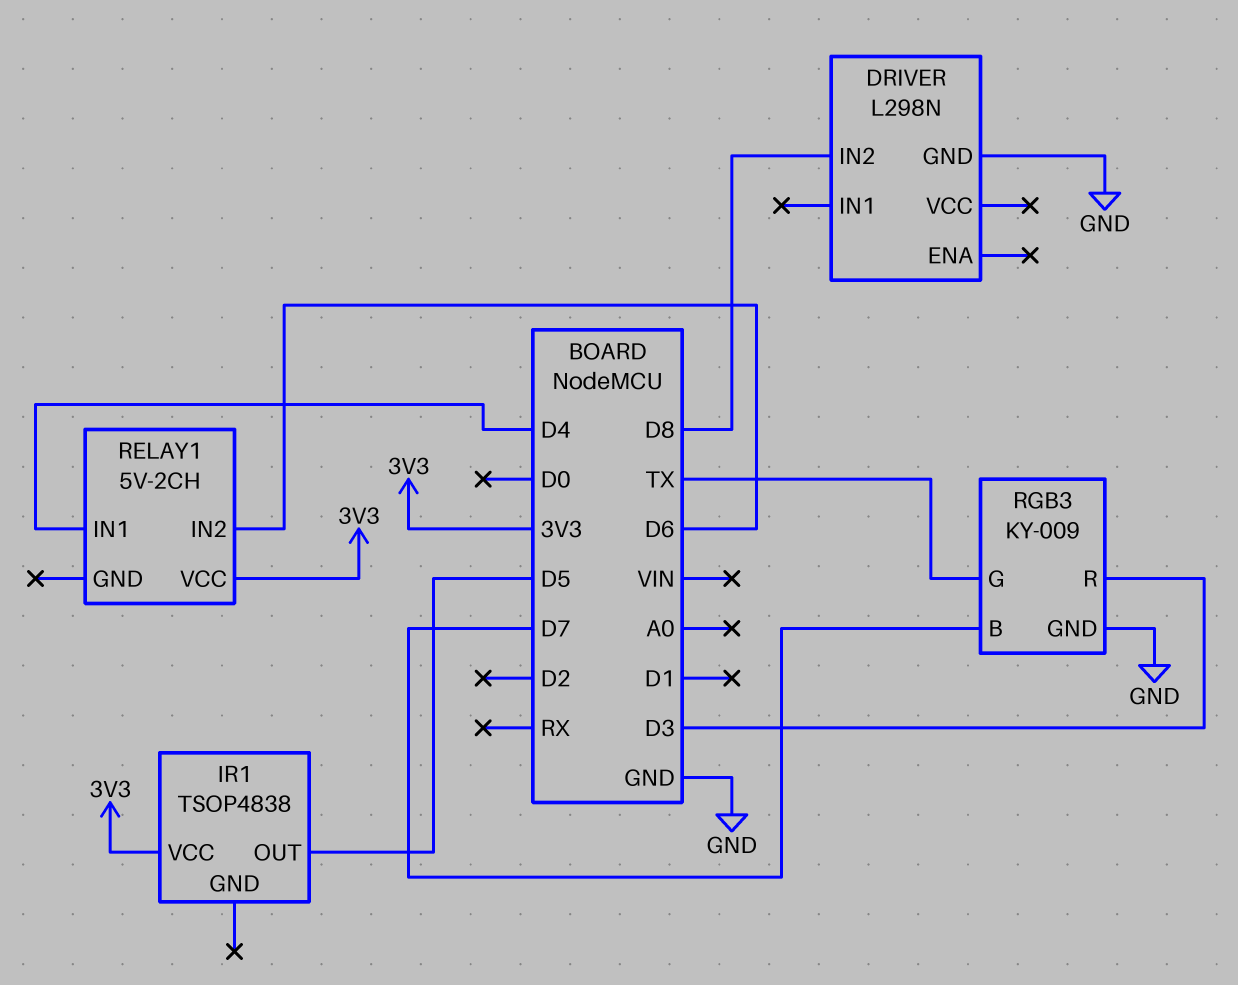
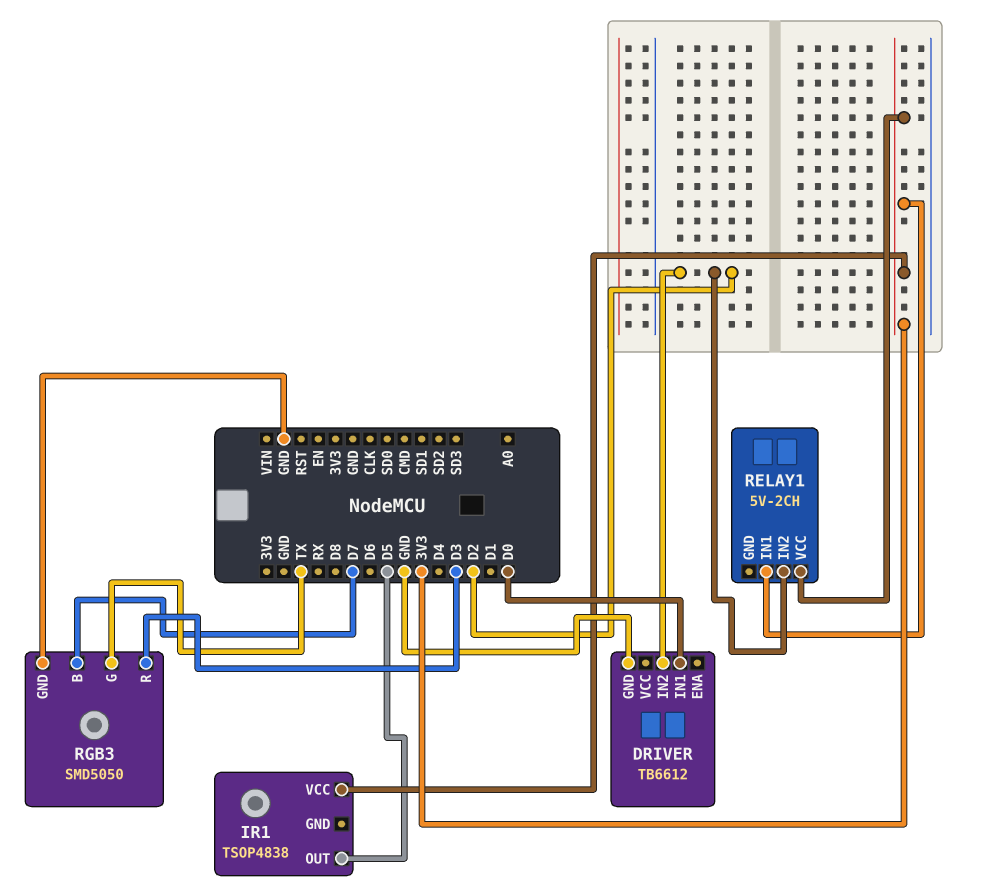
DRIVER: L298N -> TB6612
DRIVER pin IN1: none -> D0
DRIVER pin IN2: D8 -> D2
RELAY1 pin IN1: D4 -> 3V3
RELAY1 pin IN2: D6 -> D2
RGB3: KY-009 -> SMD5050

